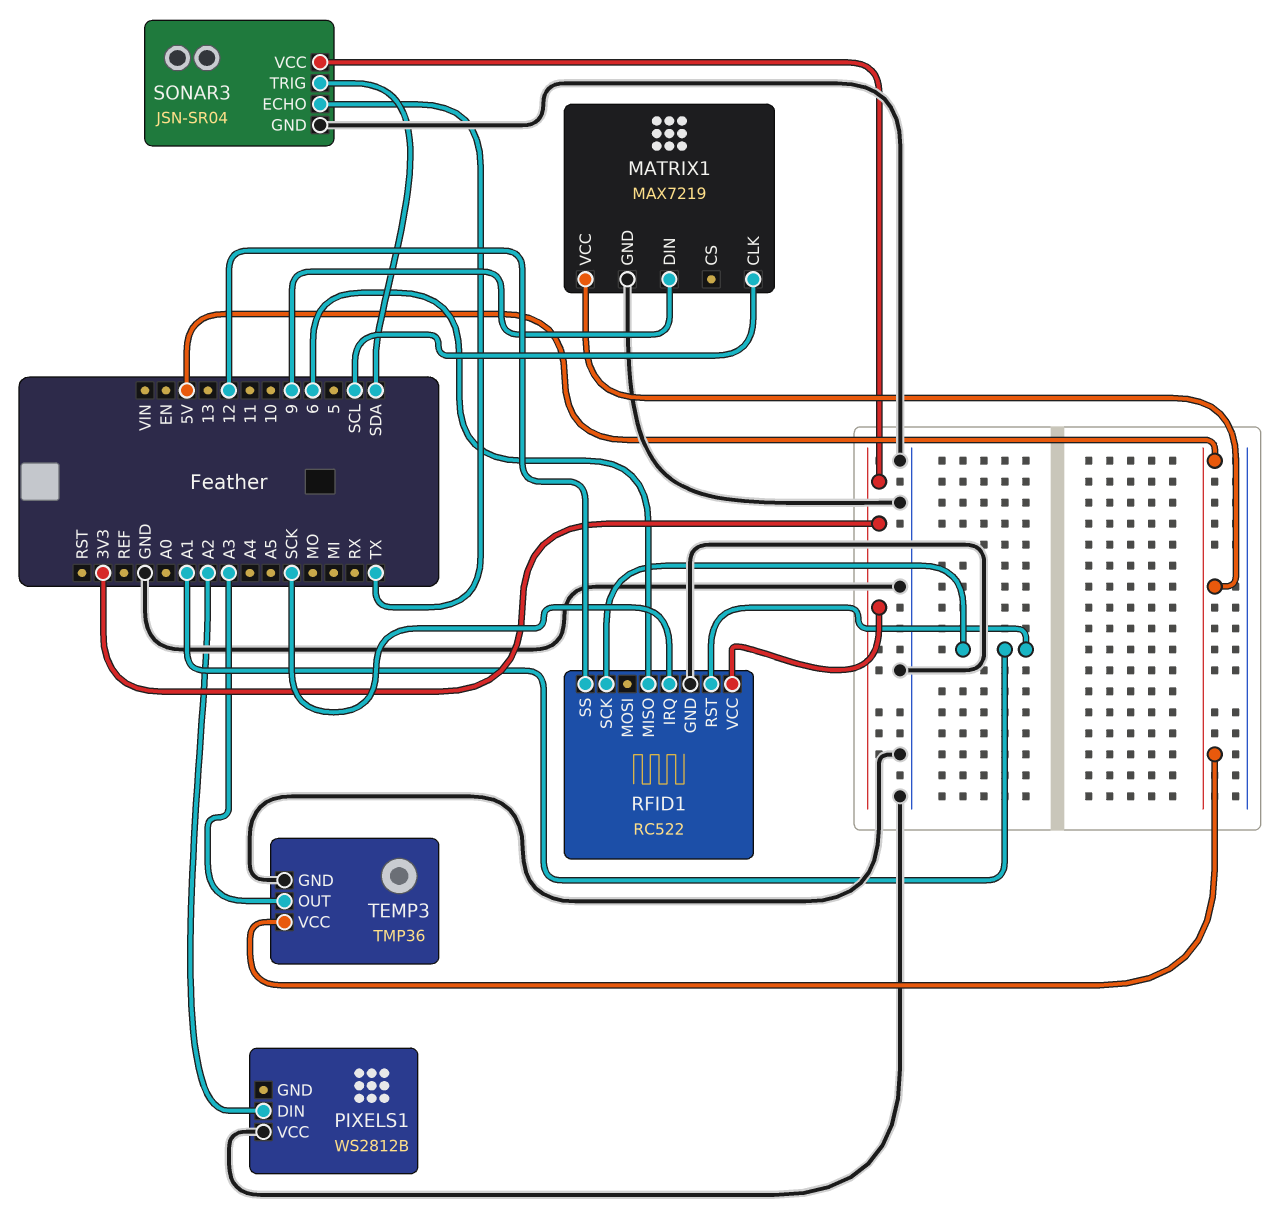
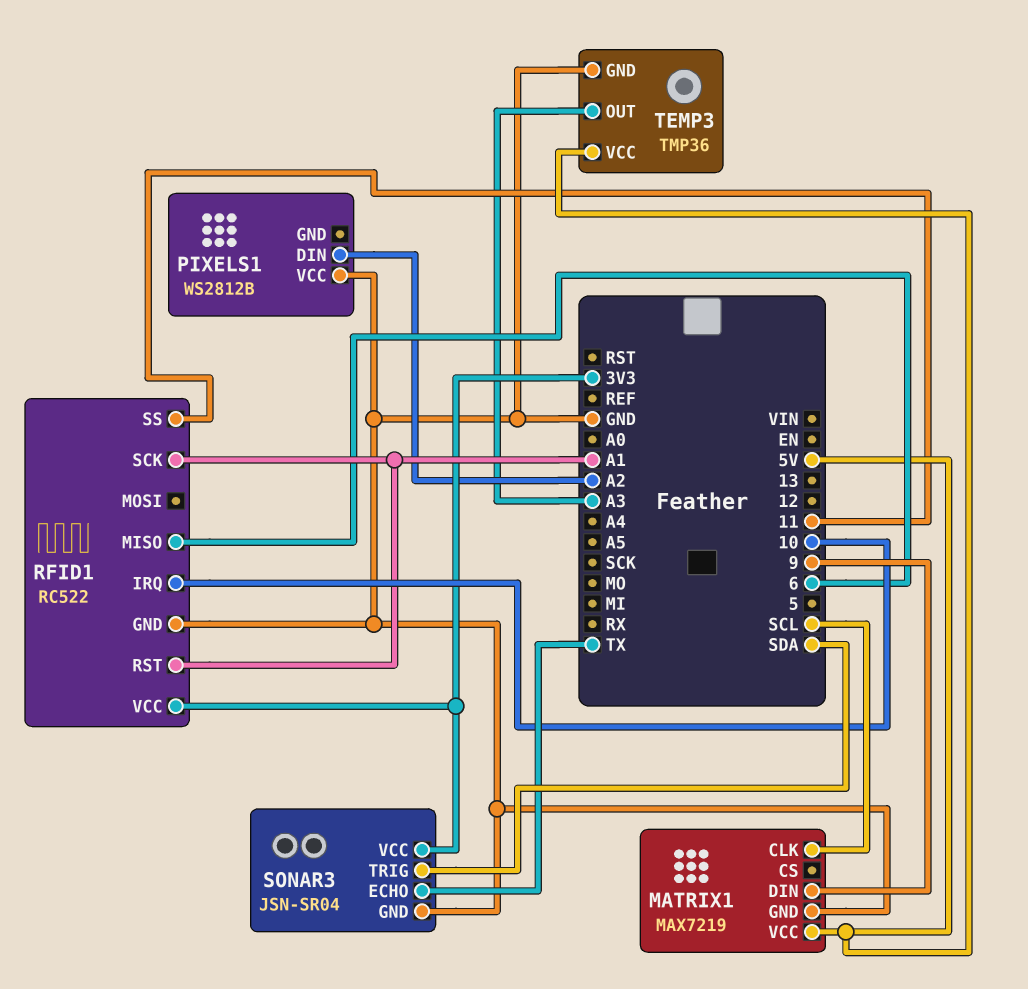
RFID1 pin IRQ: SCK -> 10
RFID1 pin SS: 12 -> 11

